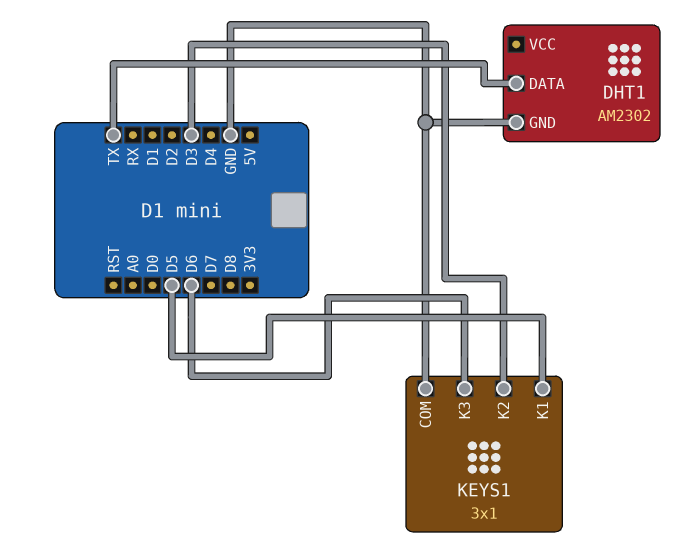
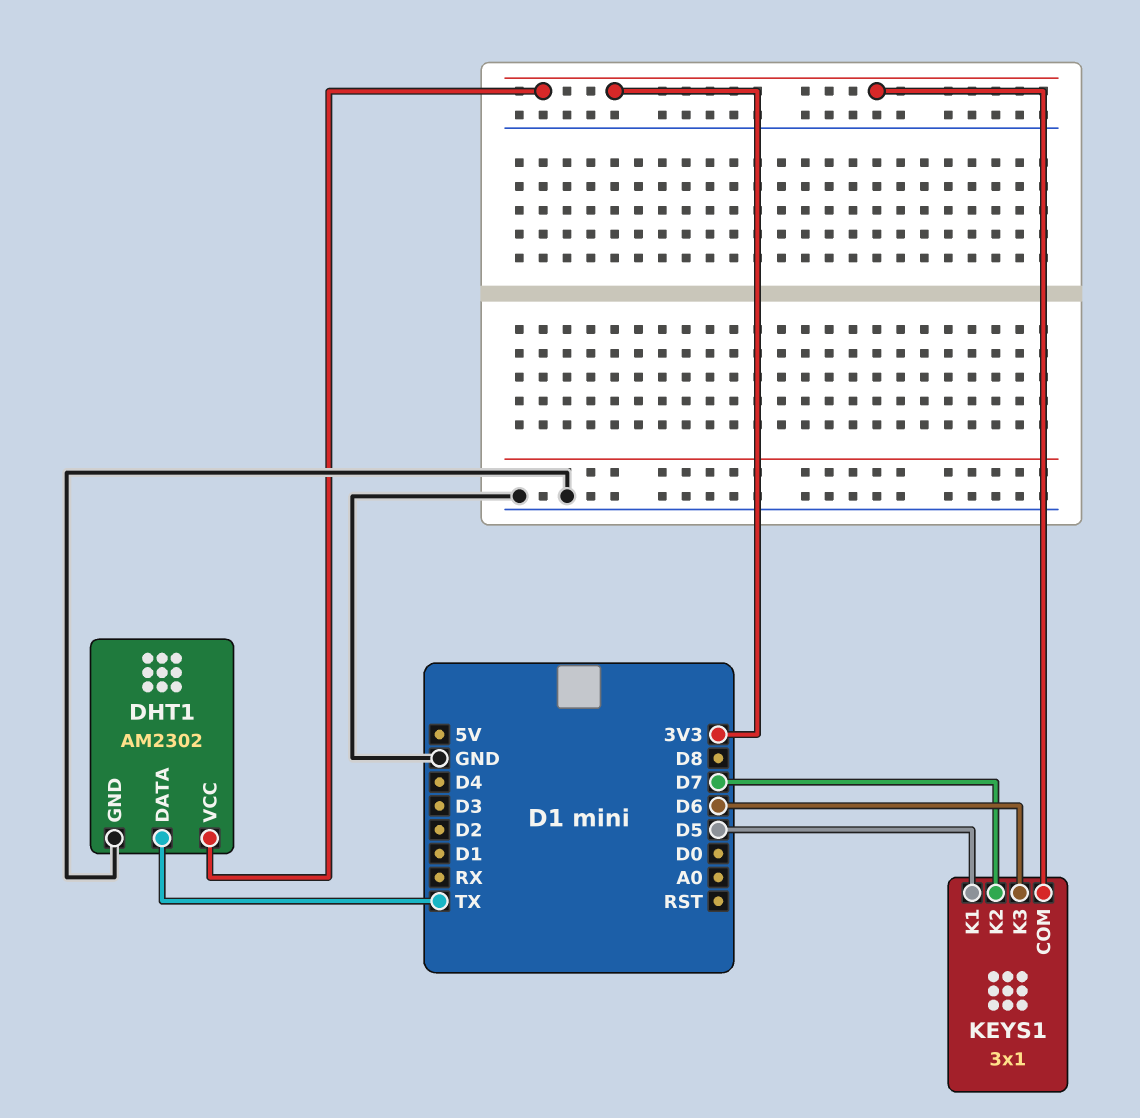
DHT1 pin VCC: none -> 3V3
KEYS1 pin COM: GND -> 3V3
KEYS1 pin K2: D3 -> D7

